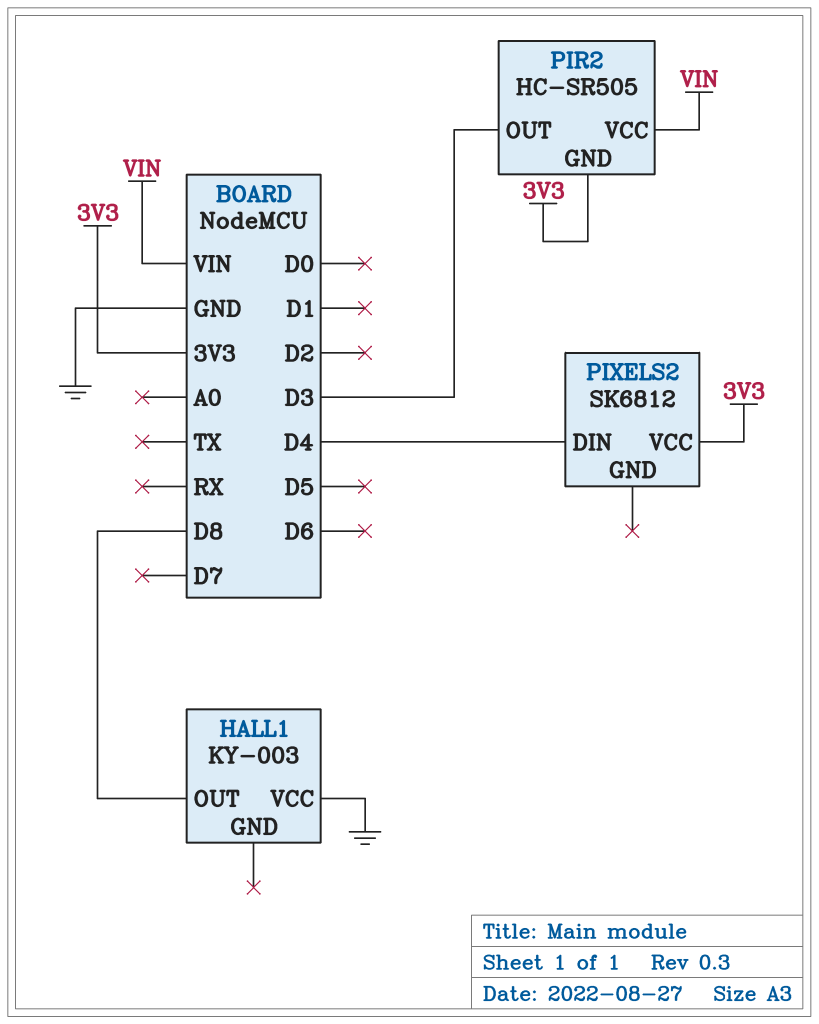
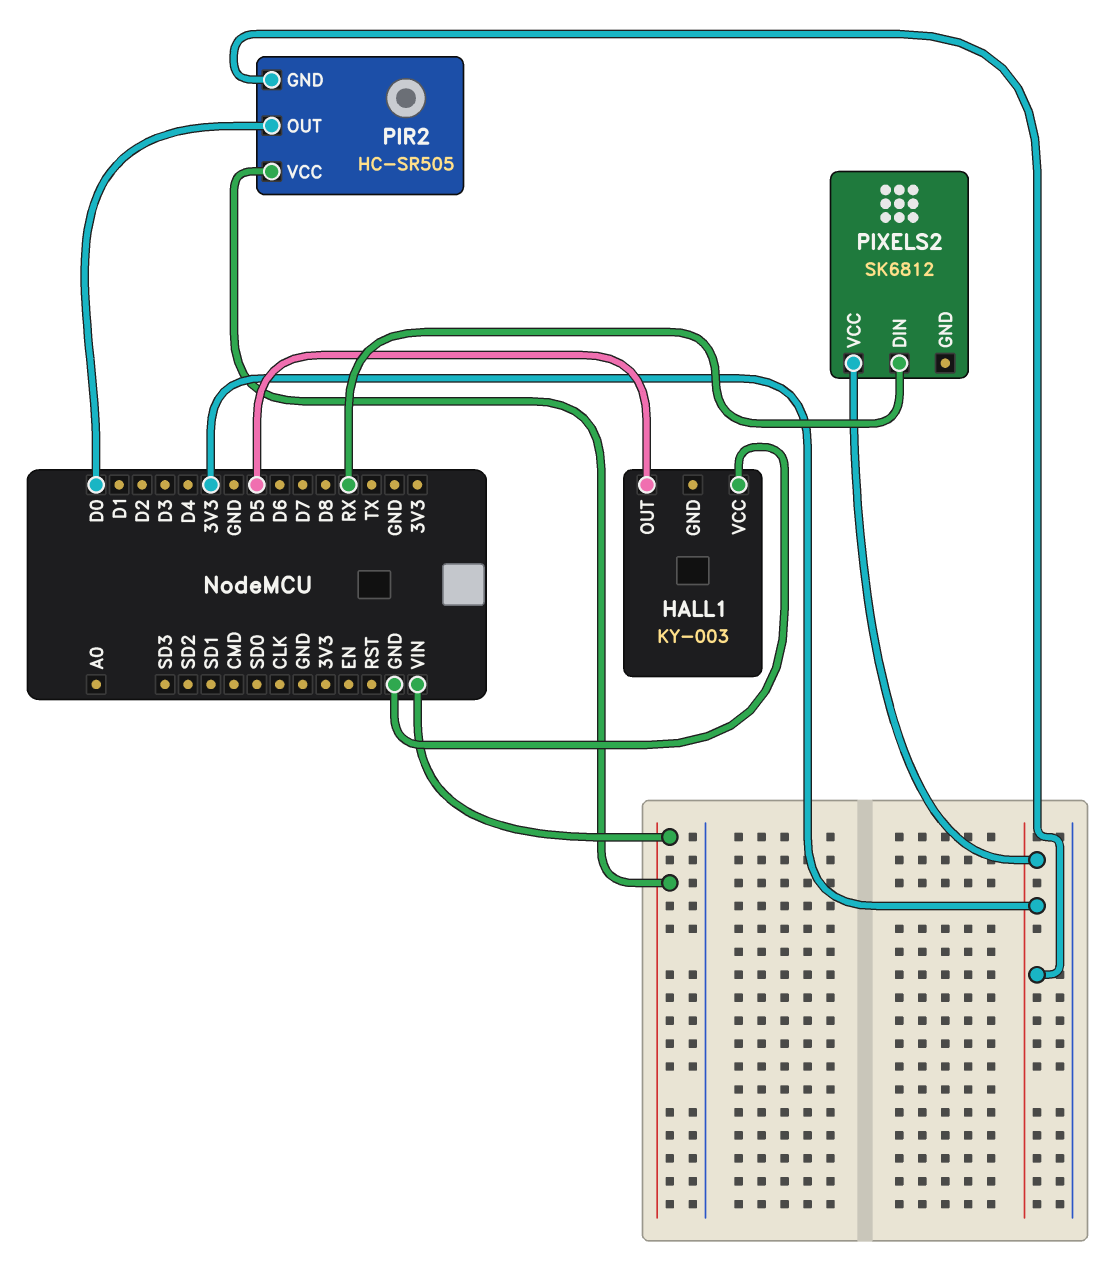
HALL1 pin OUT: D8 -> D5
PIR2 pin OUT: D3 -> D0
PIXELS2 pin DIN: D4 -> RX

